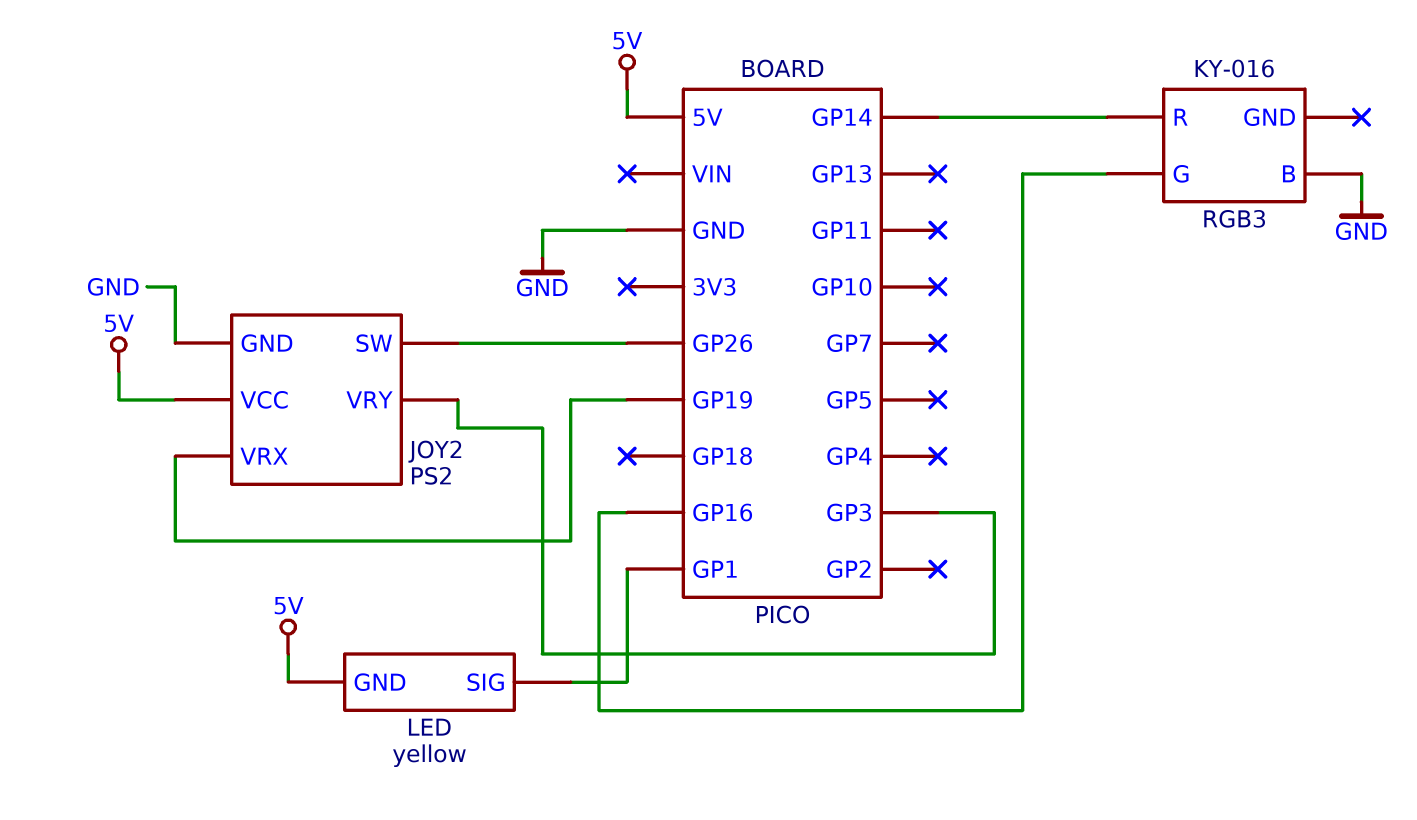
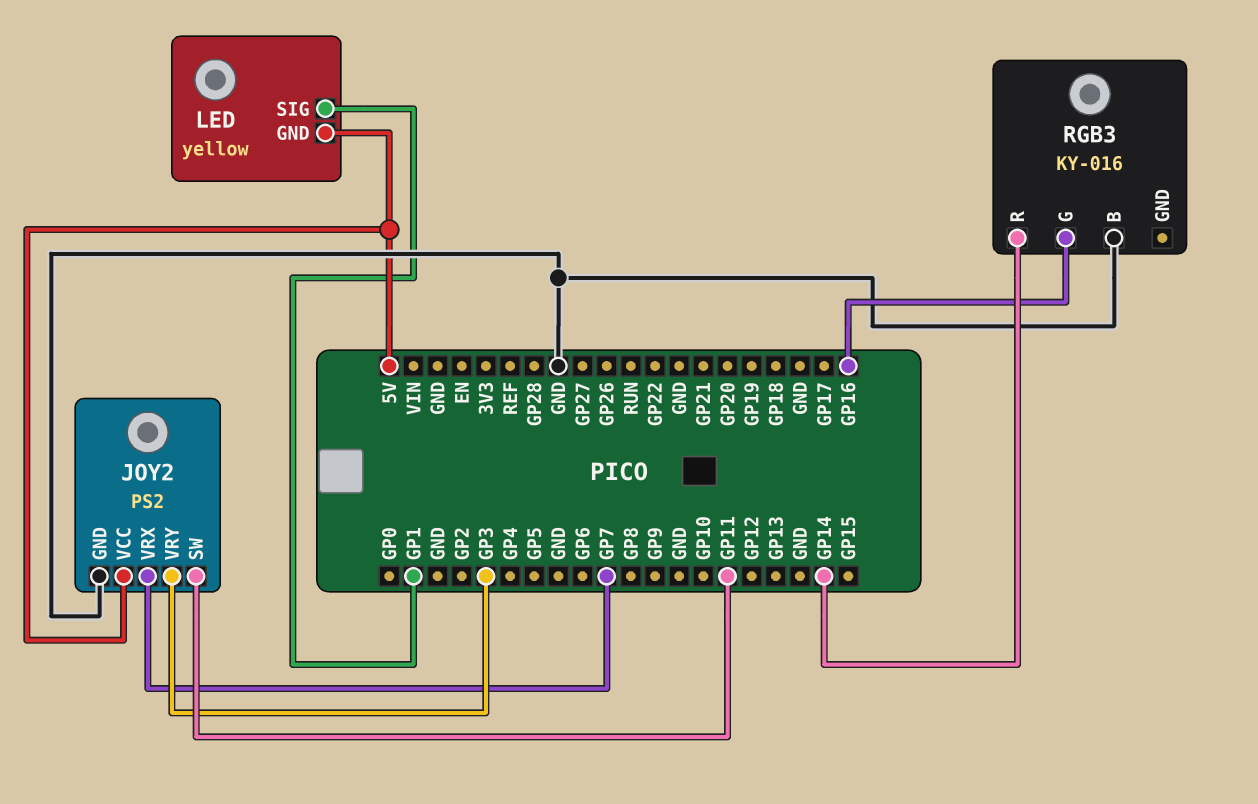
JOY2 pin SW: GP26 -> GP11
JOY2 pin VRX: GP19 -> GP7

